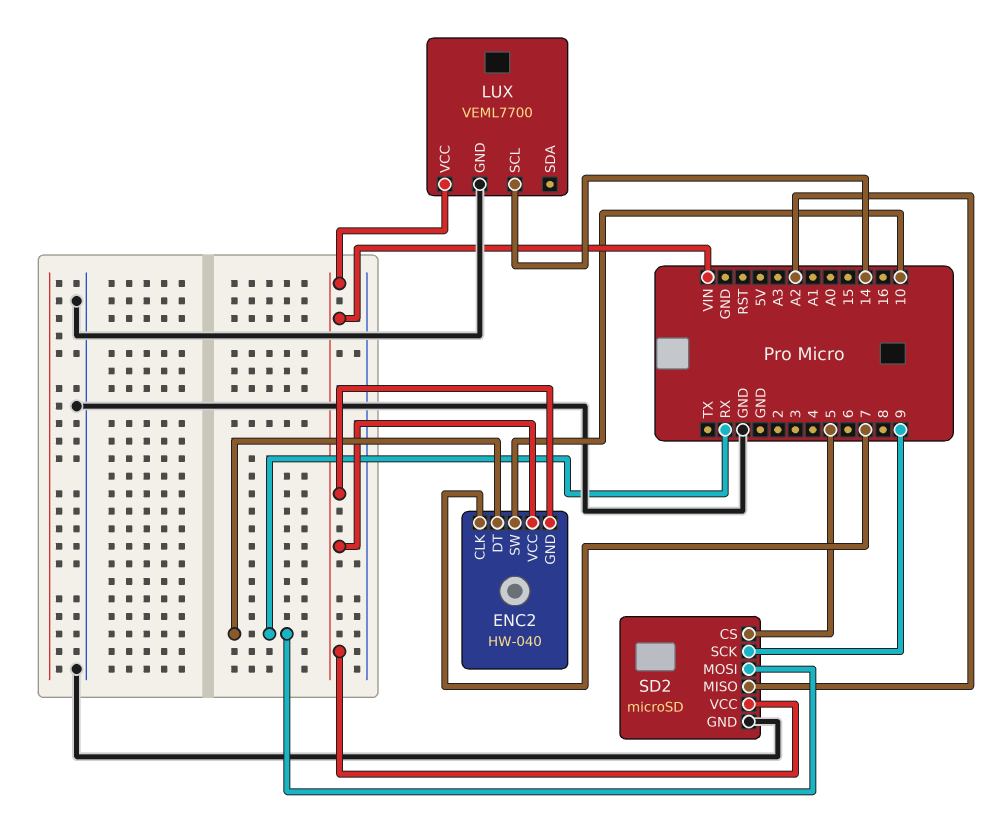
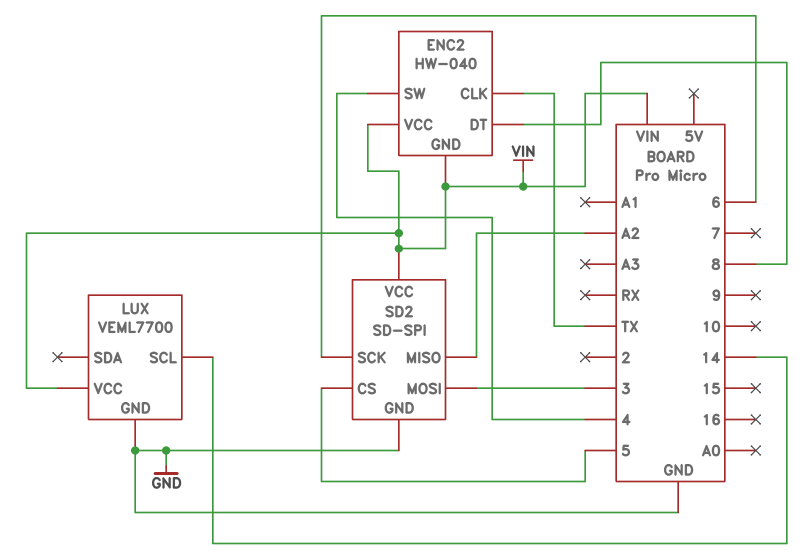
ENC2 pin CLK: 7 -> TX
ENC2 pin DT: RX -> 8
ENC2 pin SW: 10 -> 4
SD2: microSD -> SD-SPI
SD2 pin MOSI: RX -> 3
SD2 pin SCK: 9 -> 6

